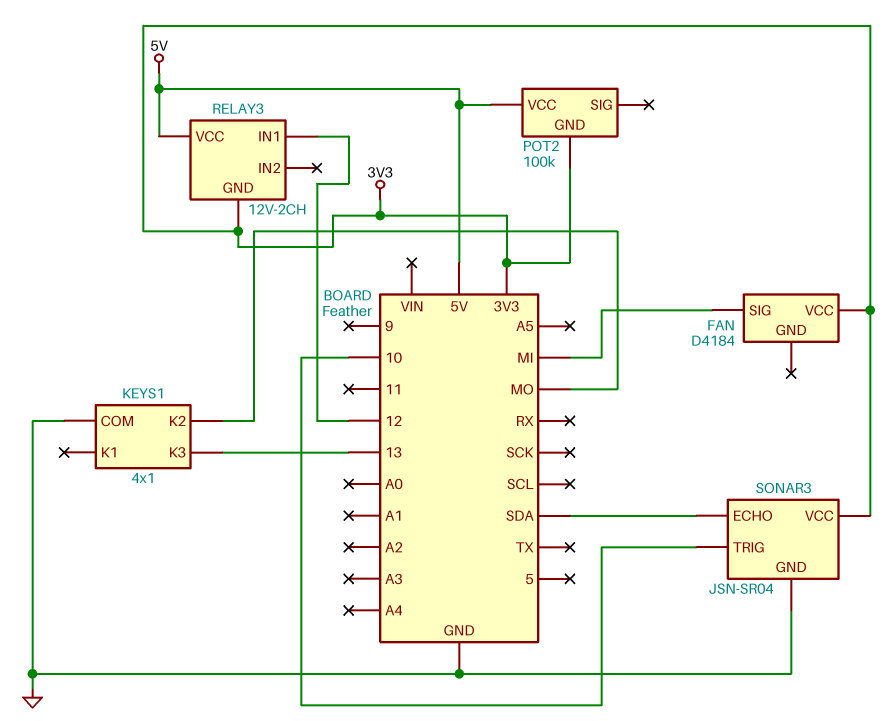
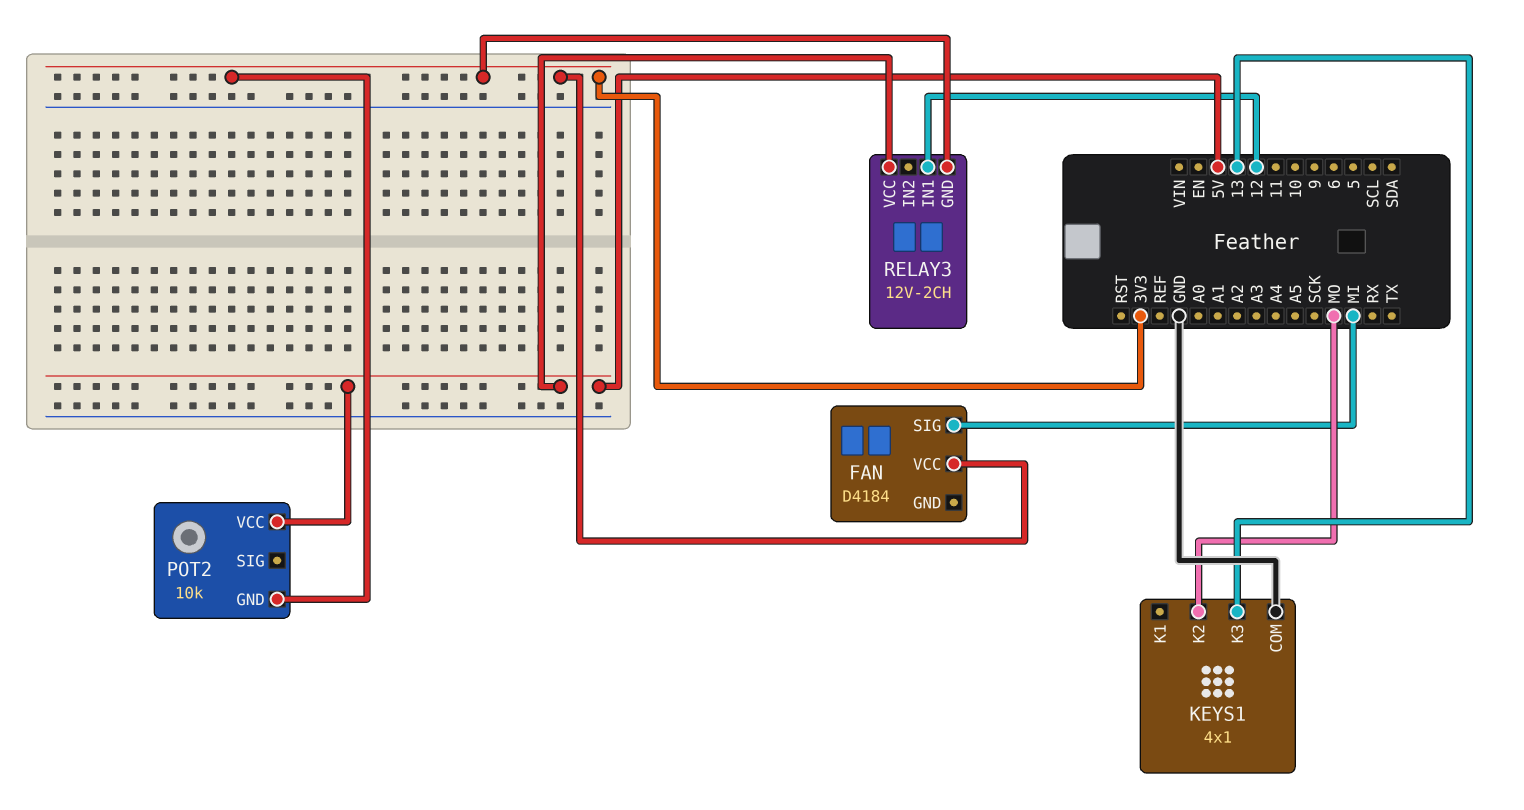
POT2: 100k -> 10k
SONAR3: JSN-SR04 -> none
SONAR3 pin ECHO: SDA -> none
SONAR3 pin GND: GND -> none
SONAR3 pin TRIG: 10 -> none
SONAR3 pin VCC: 3V3 -> none

